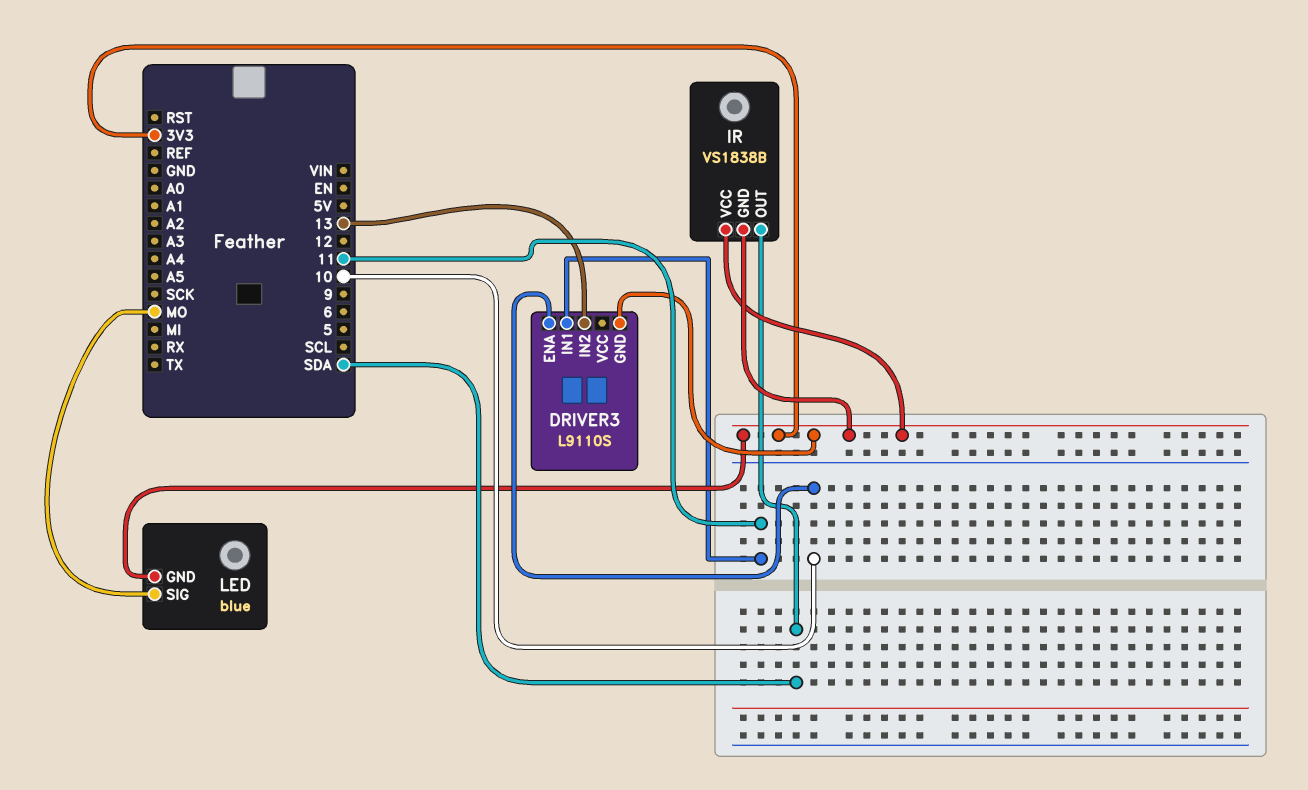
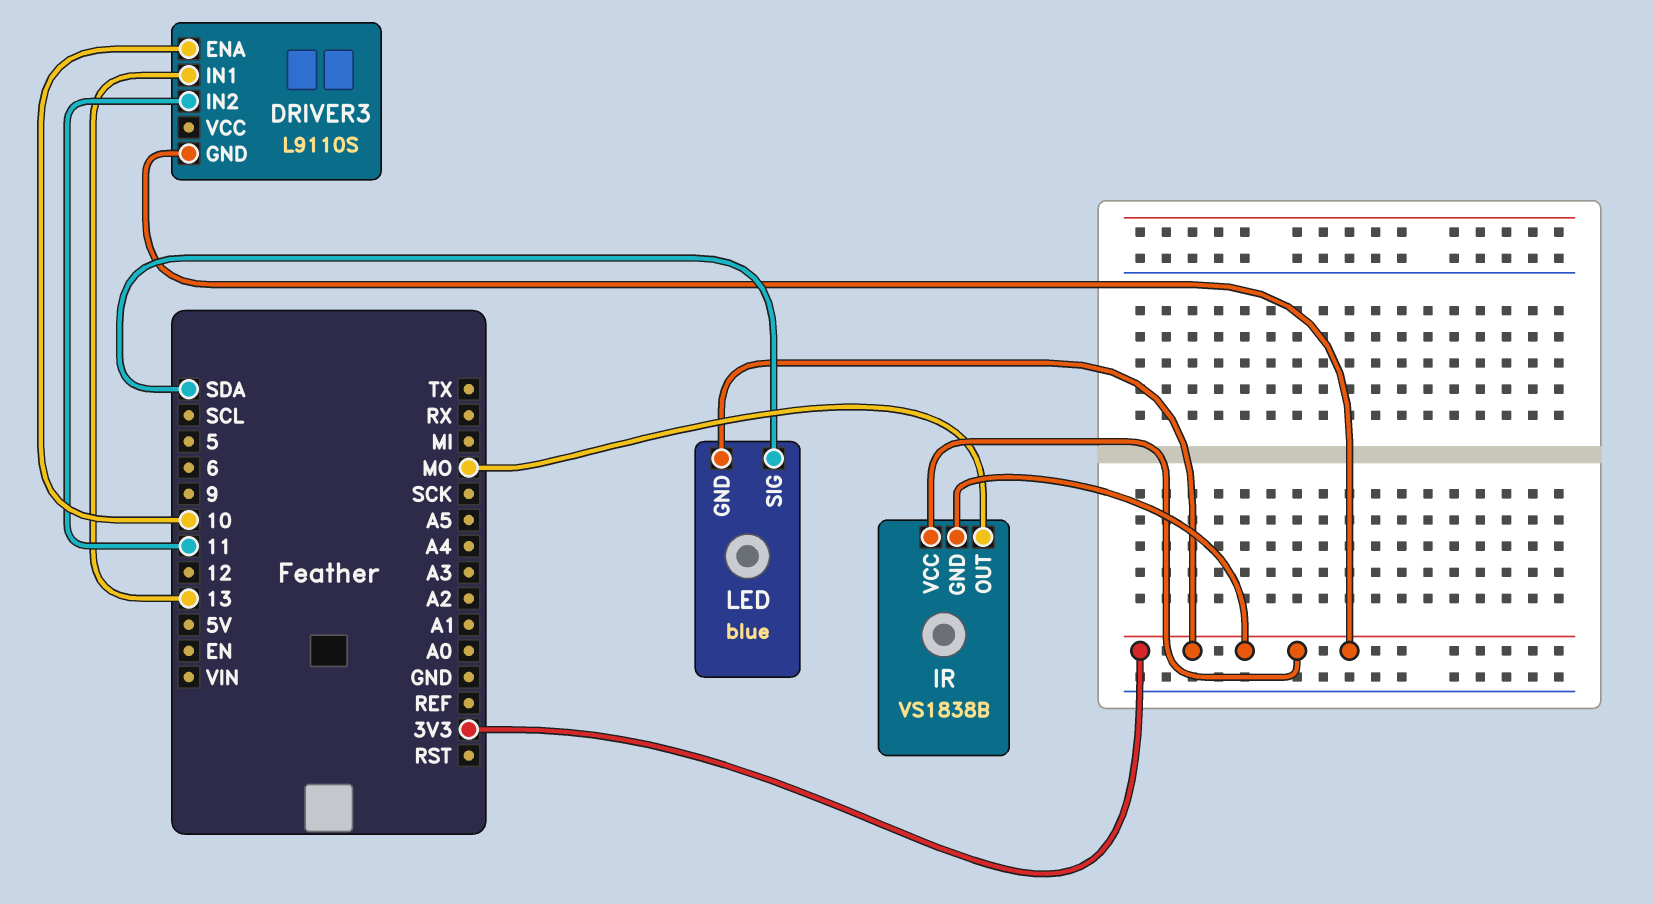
DRIVER3 pin IN1: 11 -> 13
DRIVER3 pin IN2: 13 -> 11
IR pin OUT: SDA -> MO
LED pin SIG: MO -> SDA

